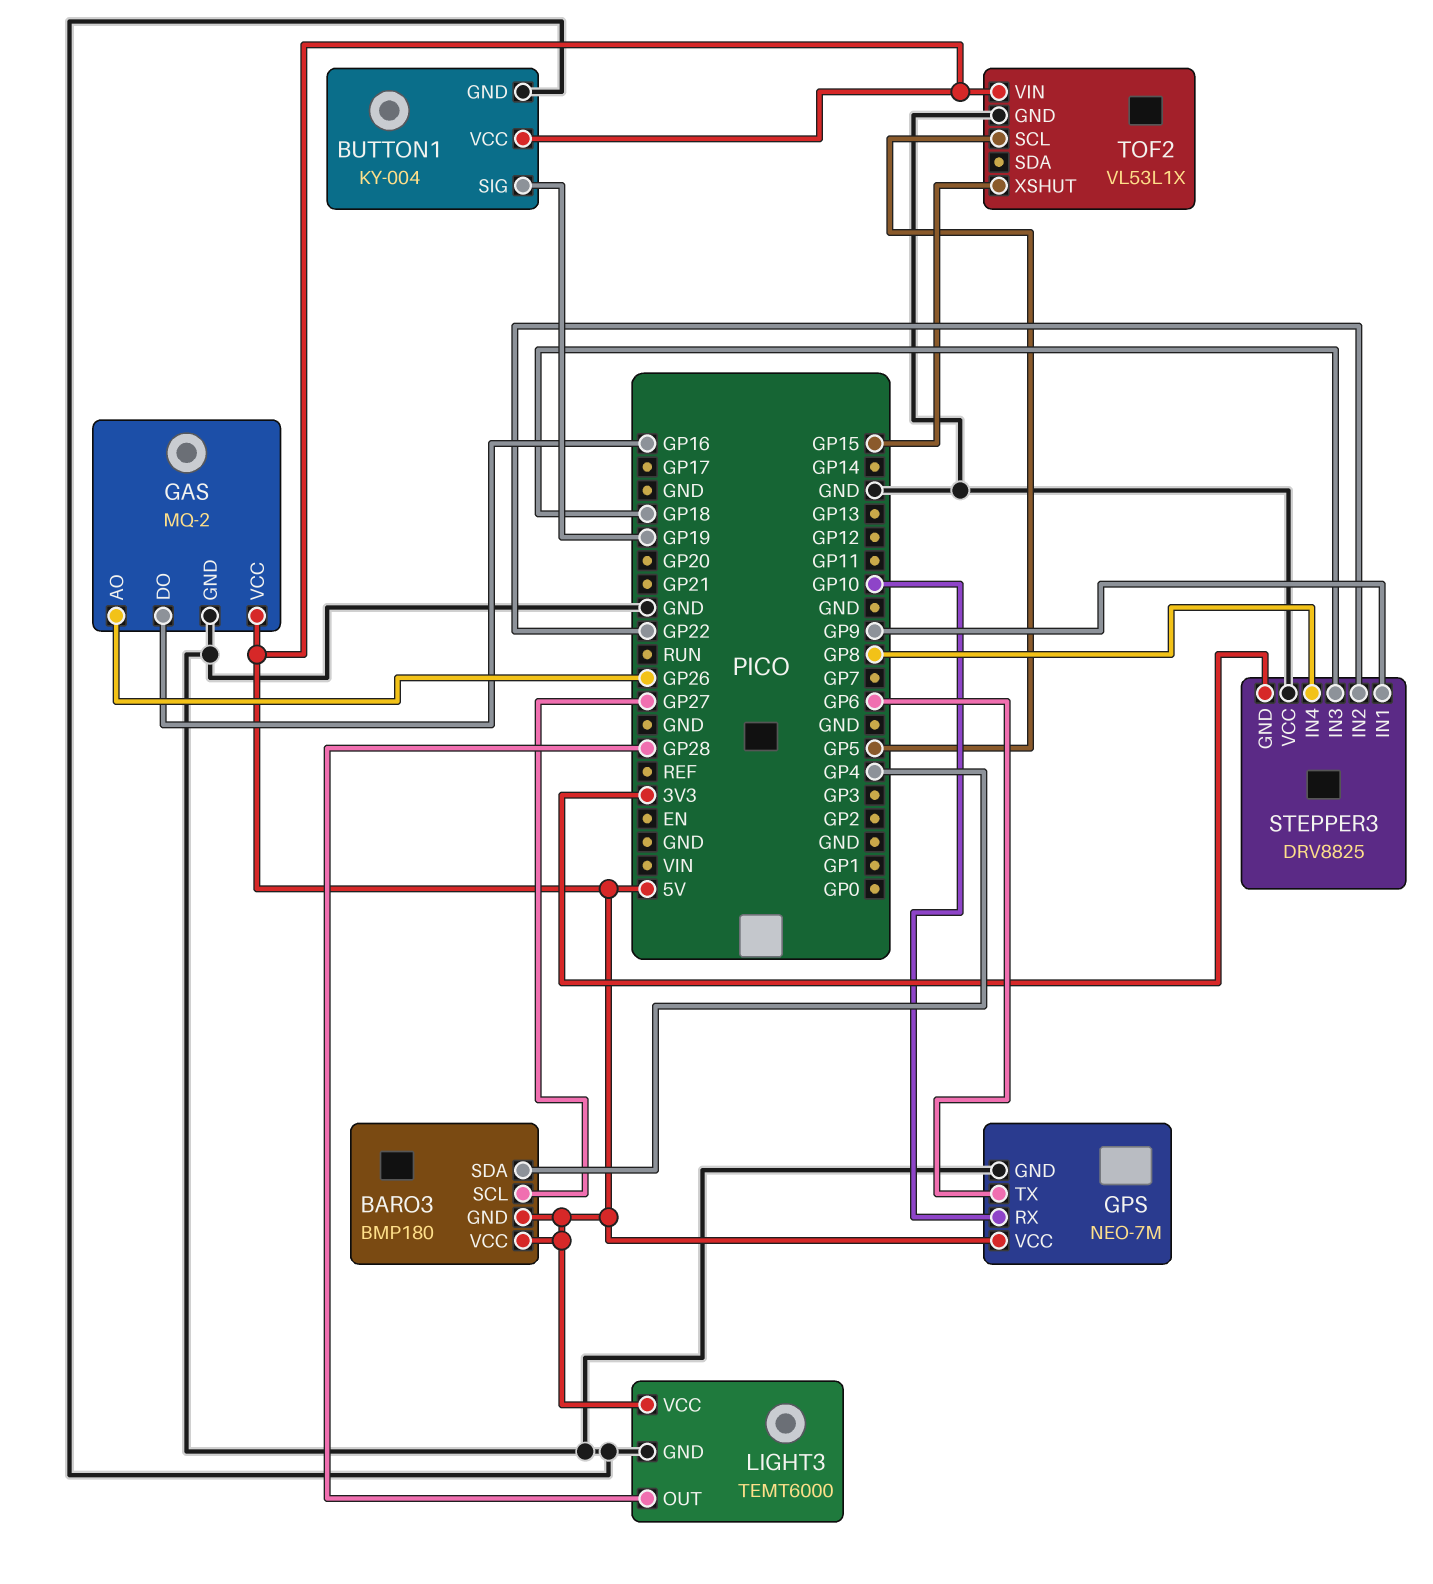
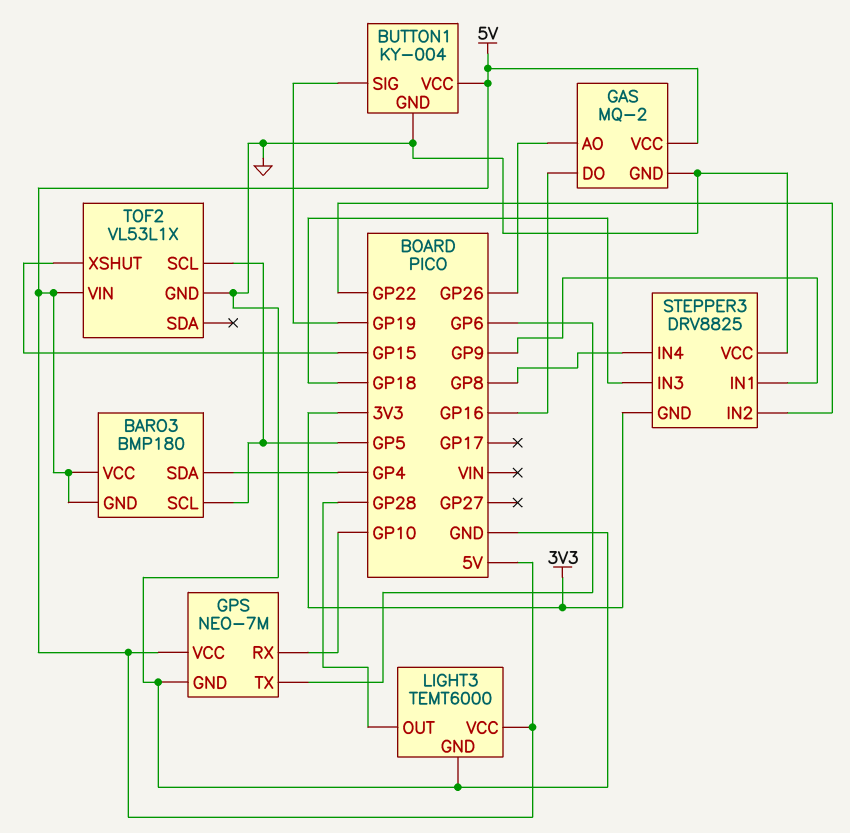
BARO3 pin SCL: GP27 -> GP5

